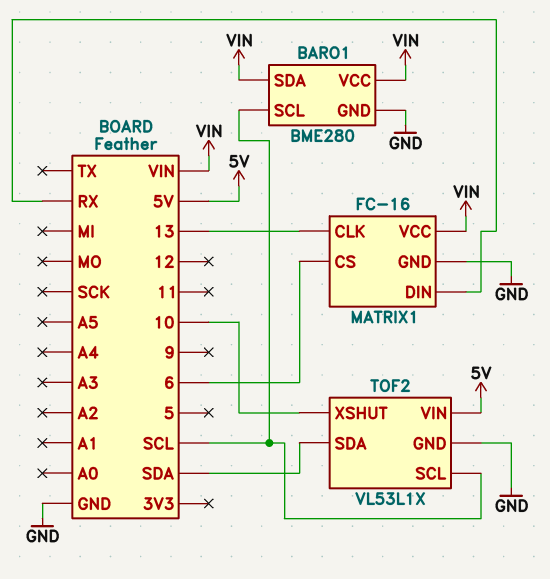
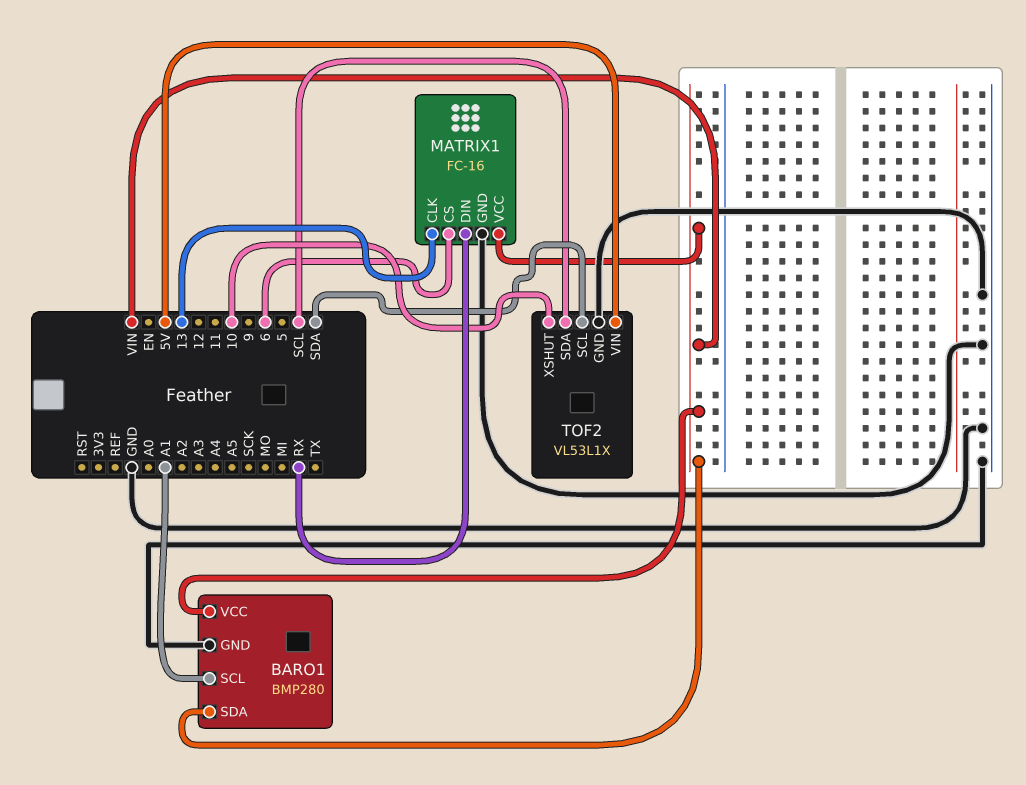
BARO1: BME280 -> BMP280
BARO1 pin SCL: SCL -> A1
TOF2 pin SCL: SCL -> SDA
TOF2 pin SDA: SDA -> SCL

